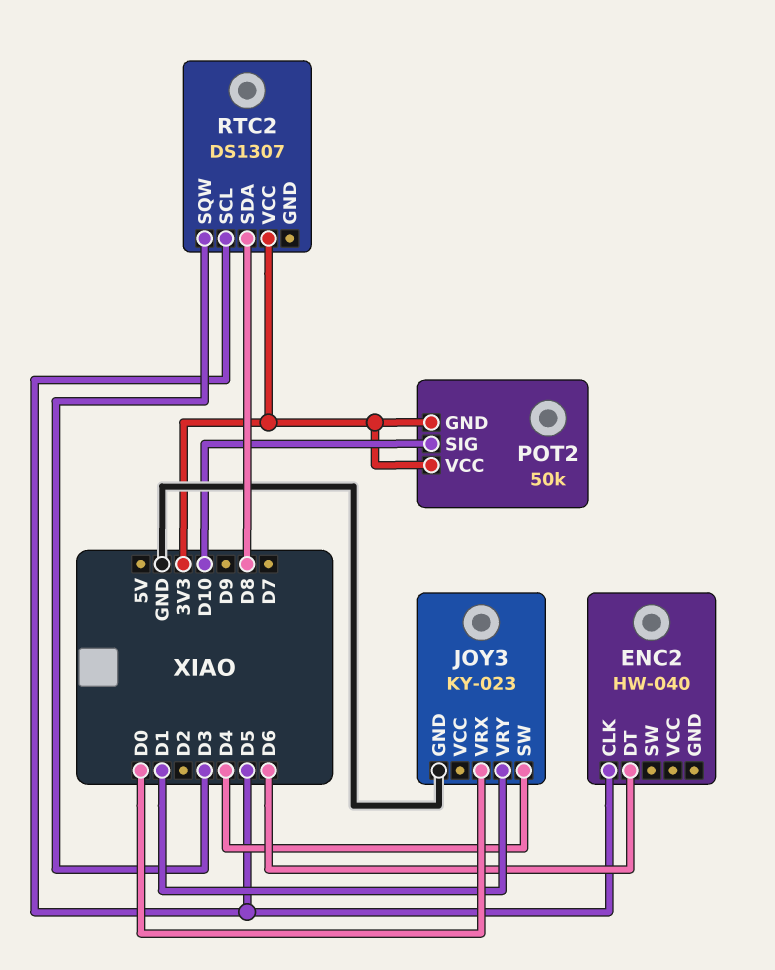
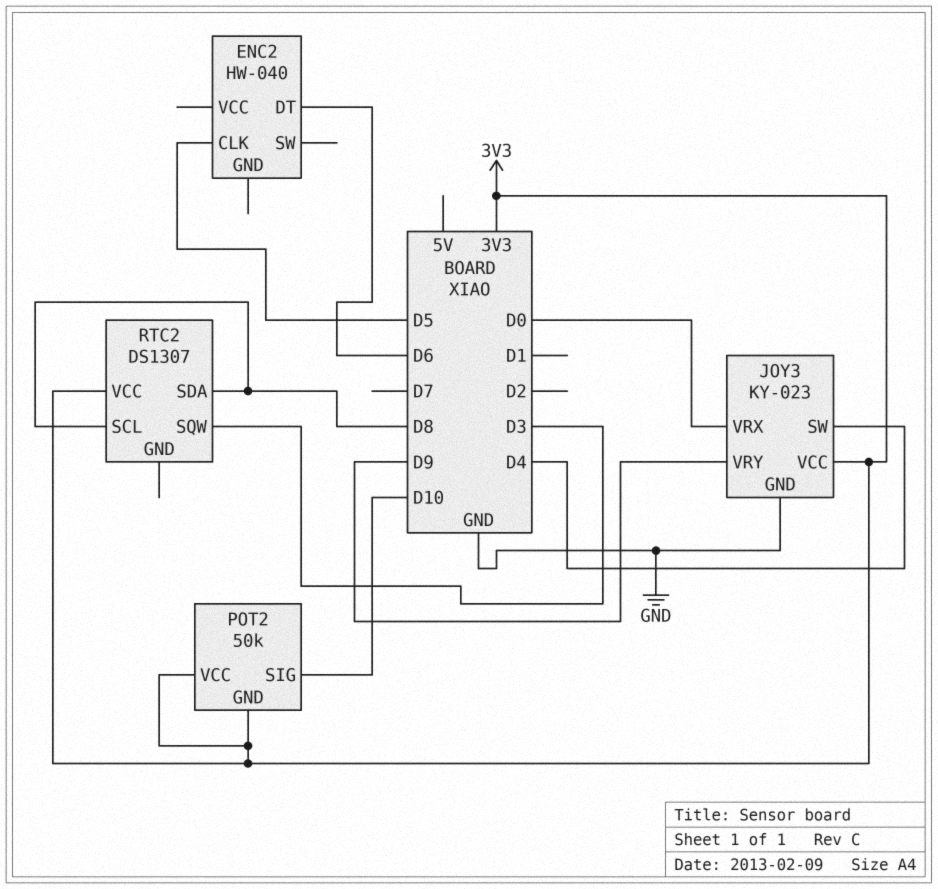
JOY3 pin VCC: none -> 3V3
JOY3 pin VRY: D1 -> D9
RTC2 pin SCL: D5 -> D8

